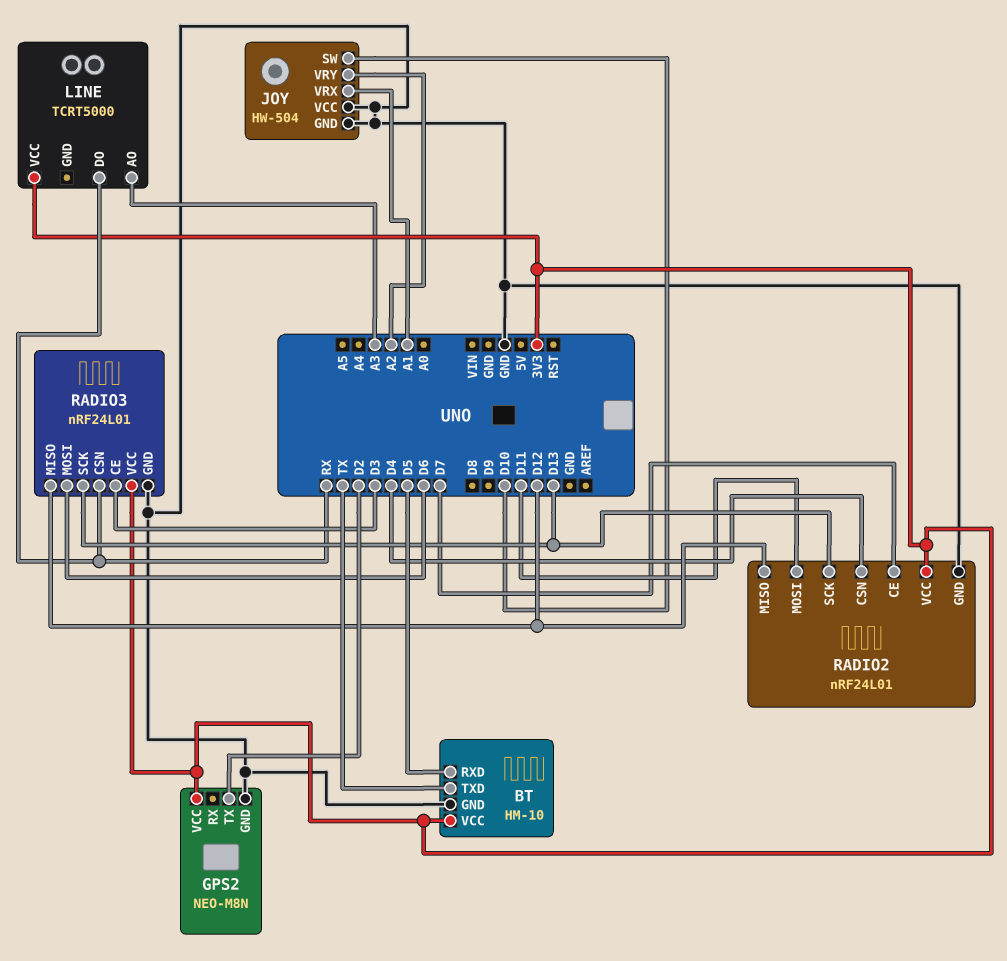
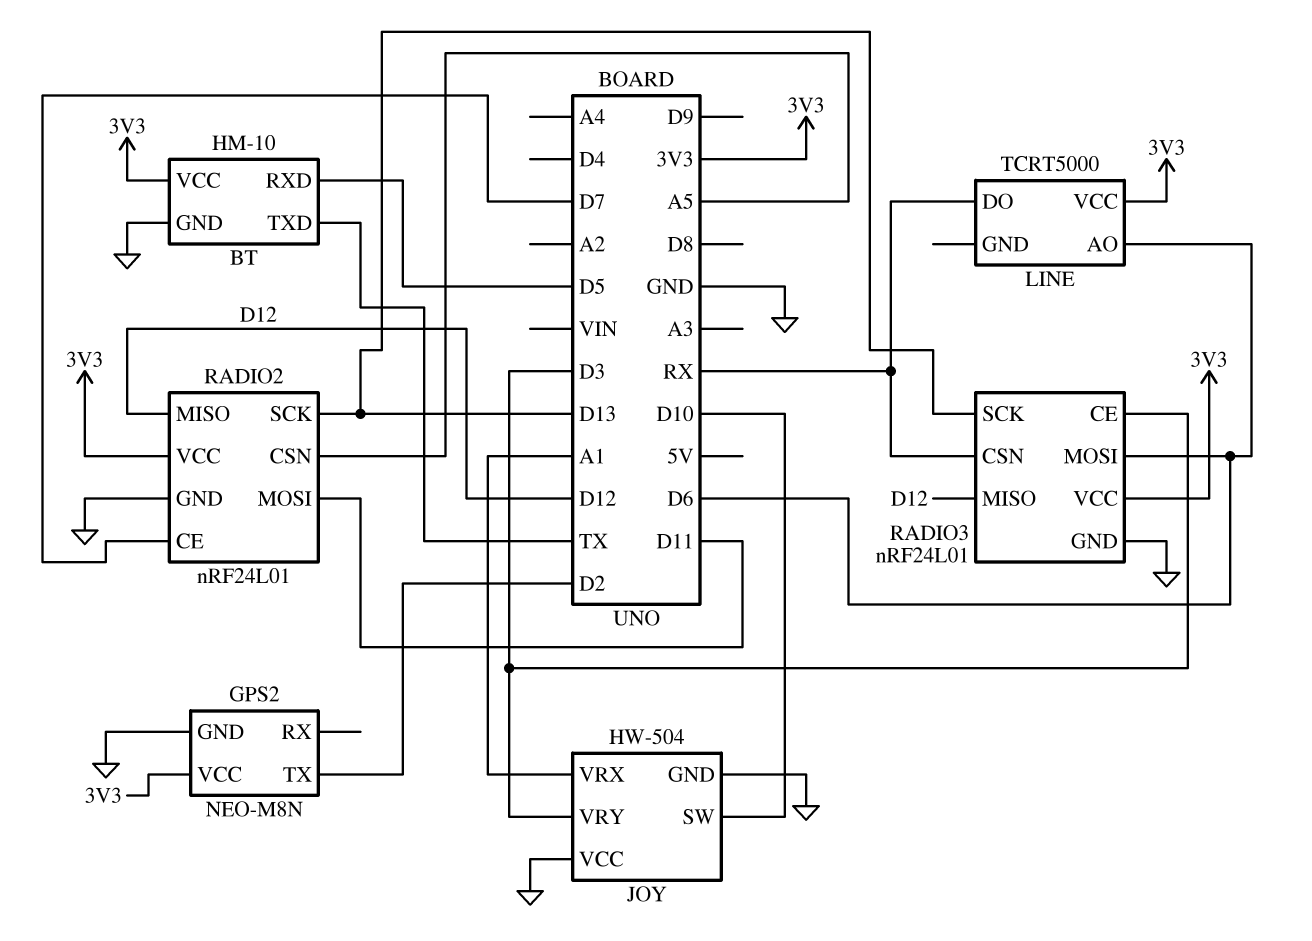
JOY pin VRY: A2 -> D3
LINE pin AO: A3 -> D6
RADIO2 pin CSN: D4 -> A5

